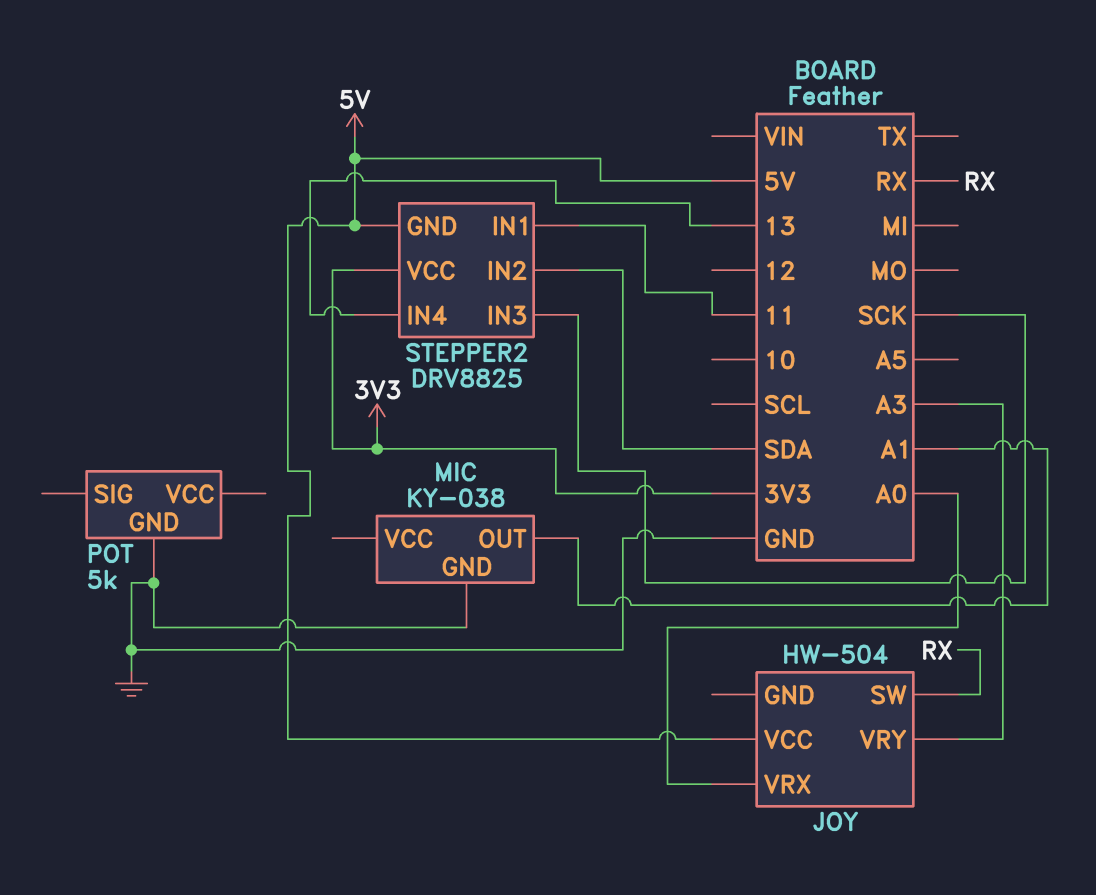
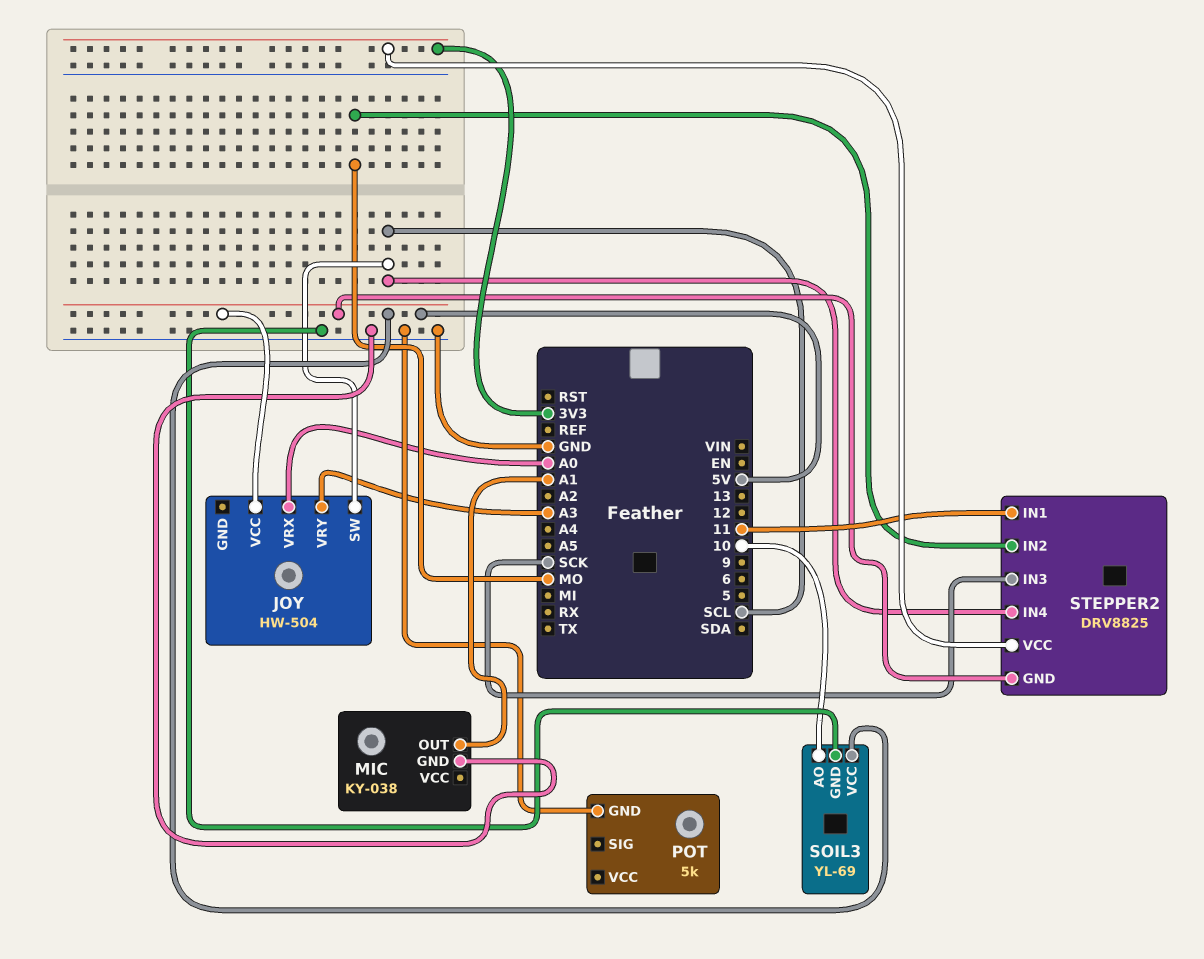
JOY pin SW: RX -> SCL
SOIL3: none -> YL-69
SOIL3 pin AO: none -> 10
SOIL3 pin GND: none -> GND
SOIL3 pin VCC: none -> 5V
STEPPER2 pin IN2: SDA -> MO
STEPPER2 pin IN4: 13 -> SCL

